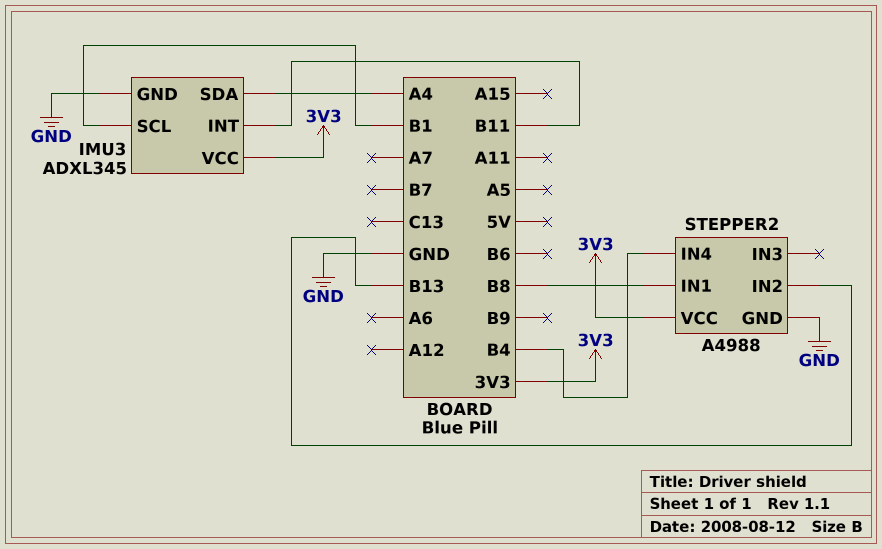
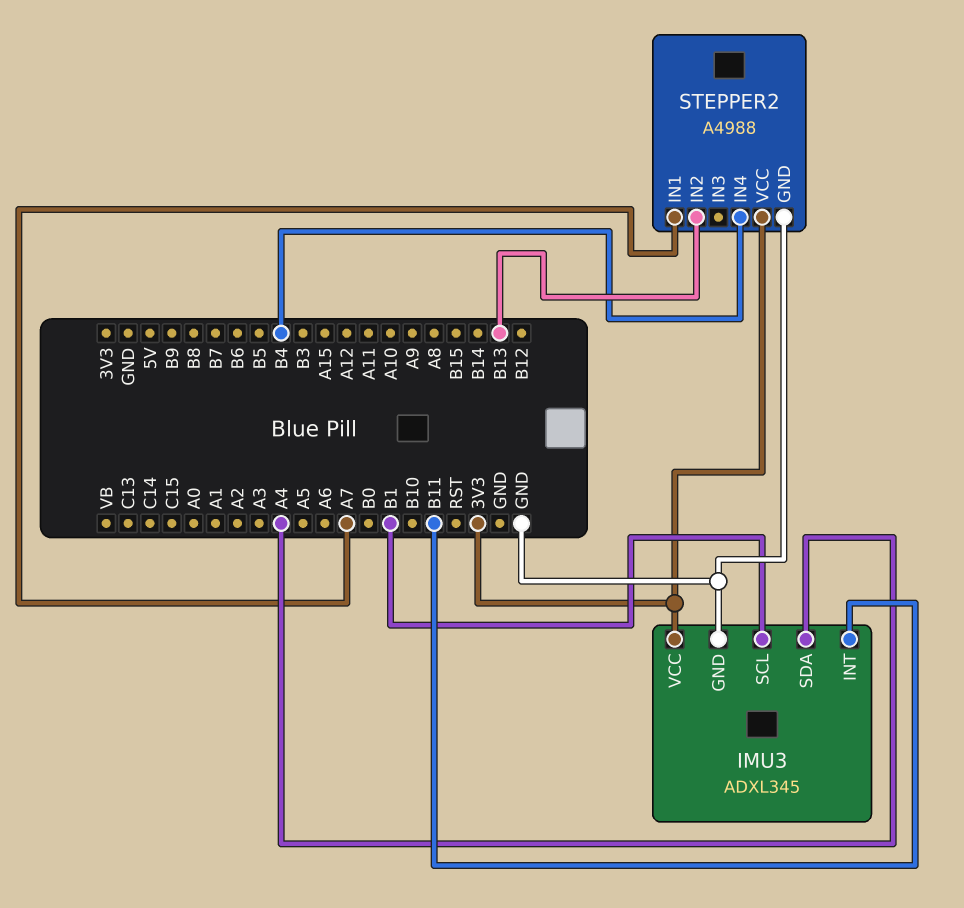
STEPPER2 pin IN1: B8 -> A7

